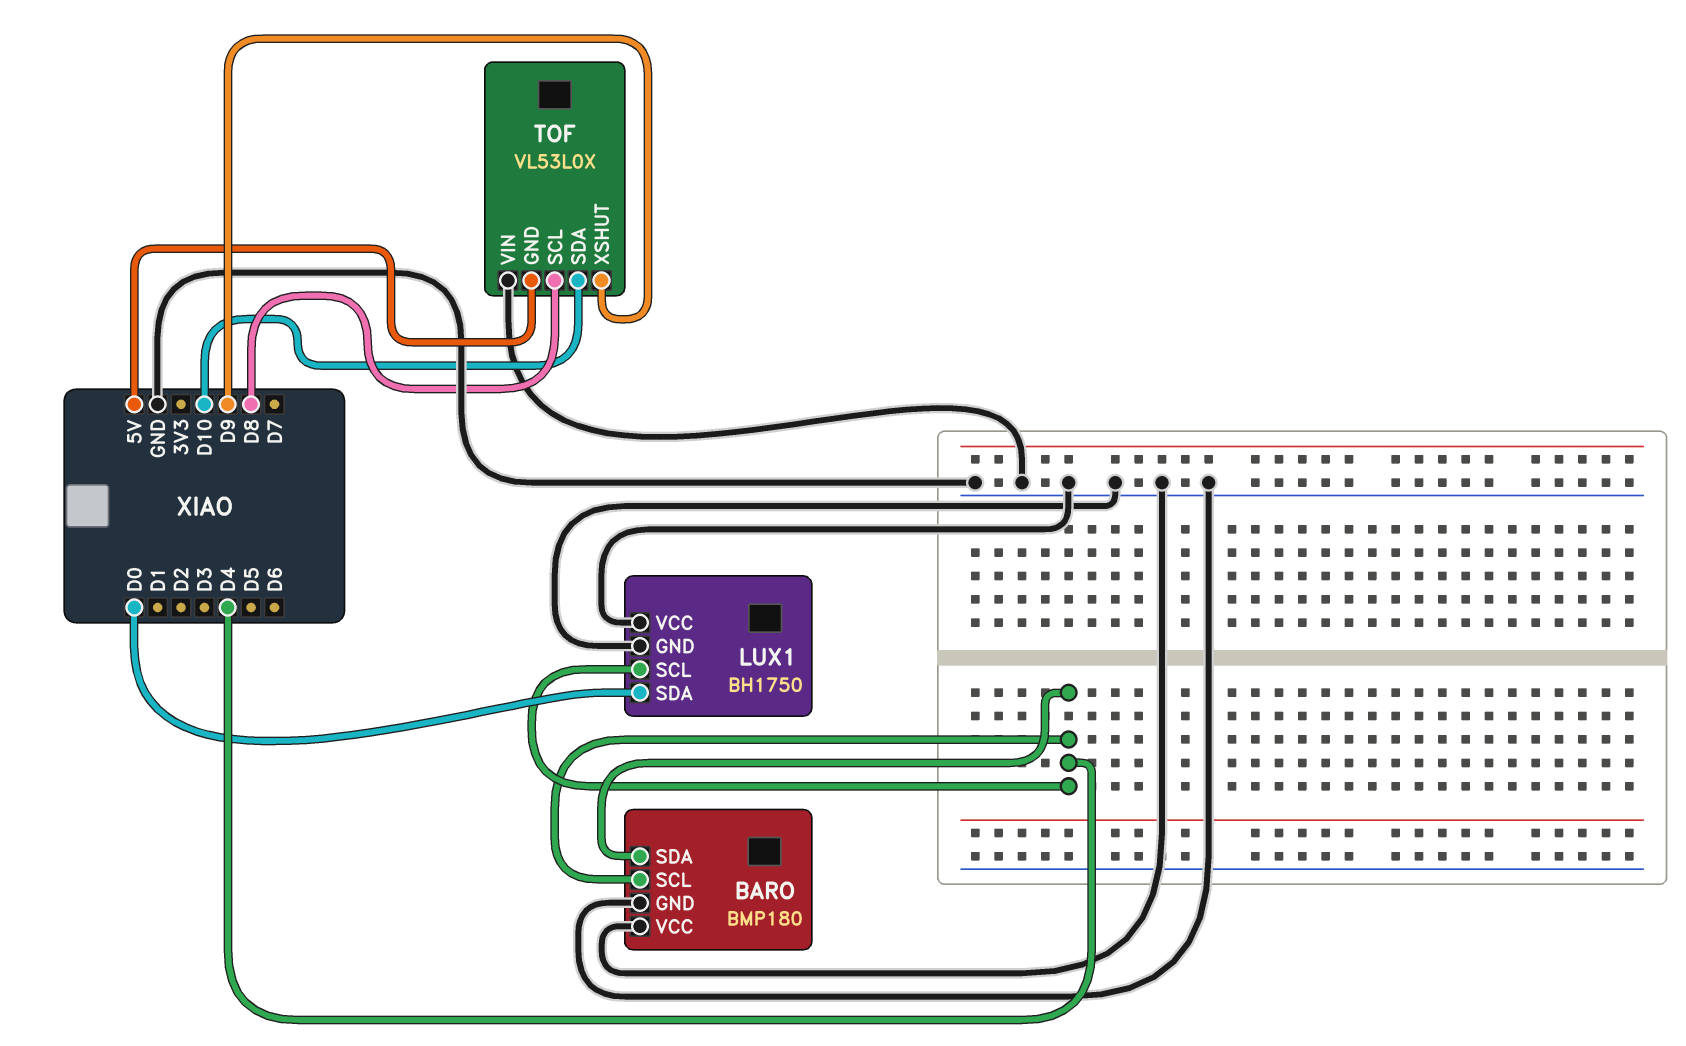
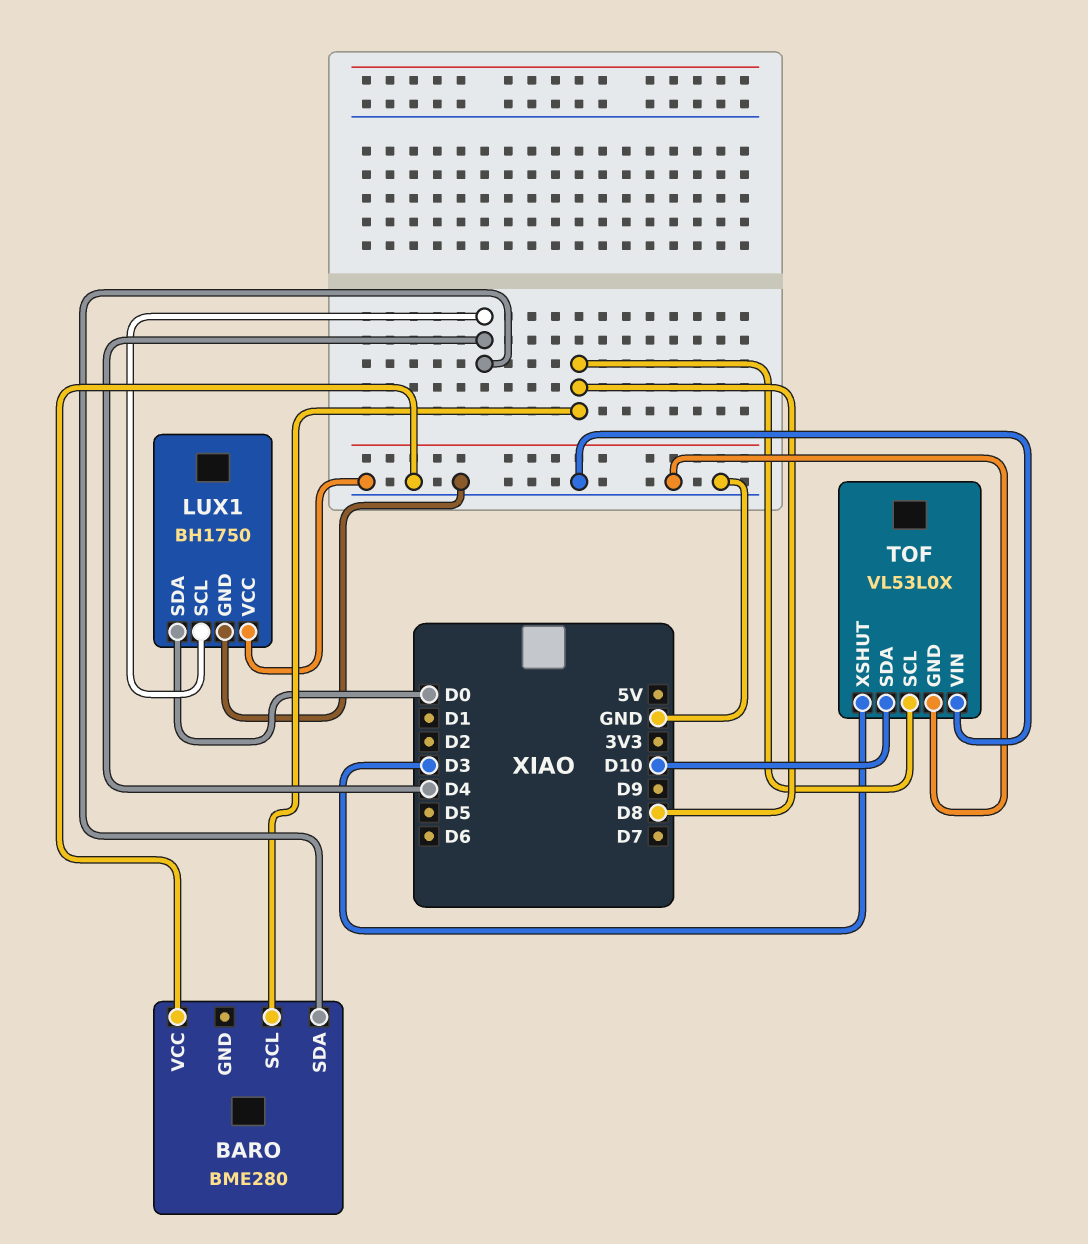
BARO: BMP180 -> BME280
BARO pin GND: GND -> none
BARO pin SCL: D4 -> D8
TOF pin GND: 5V -> GND
TOF pin XSHUT: D9 -> D3

